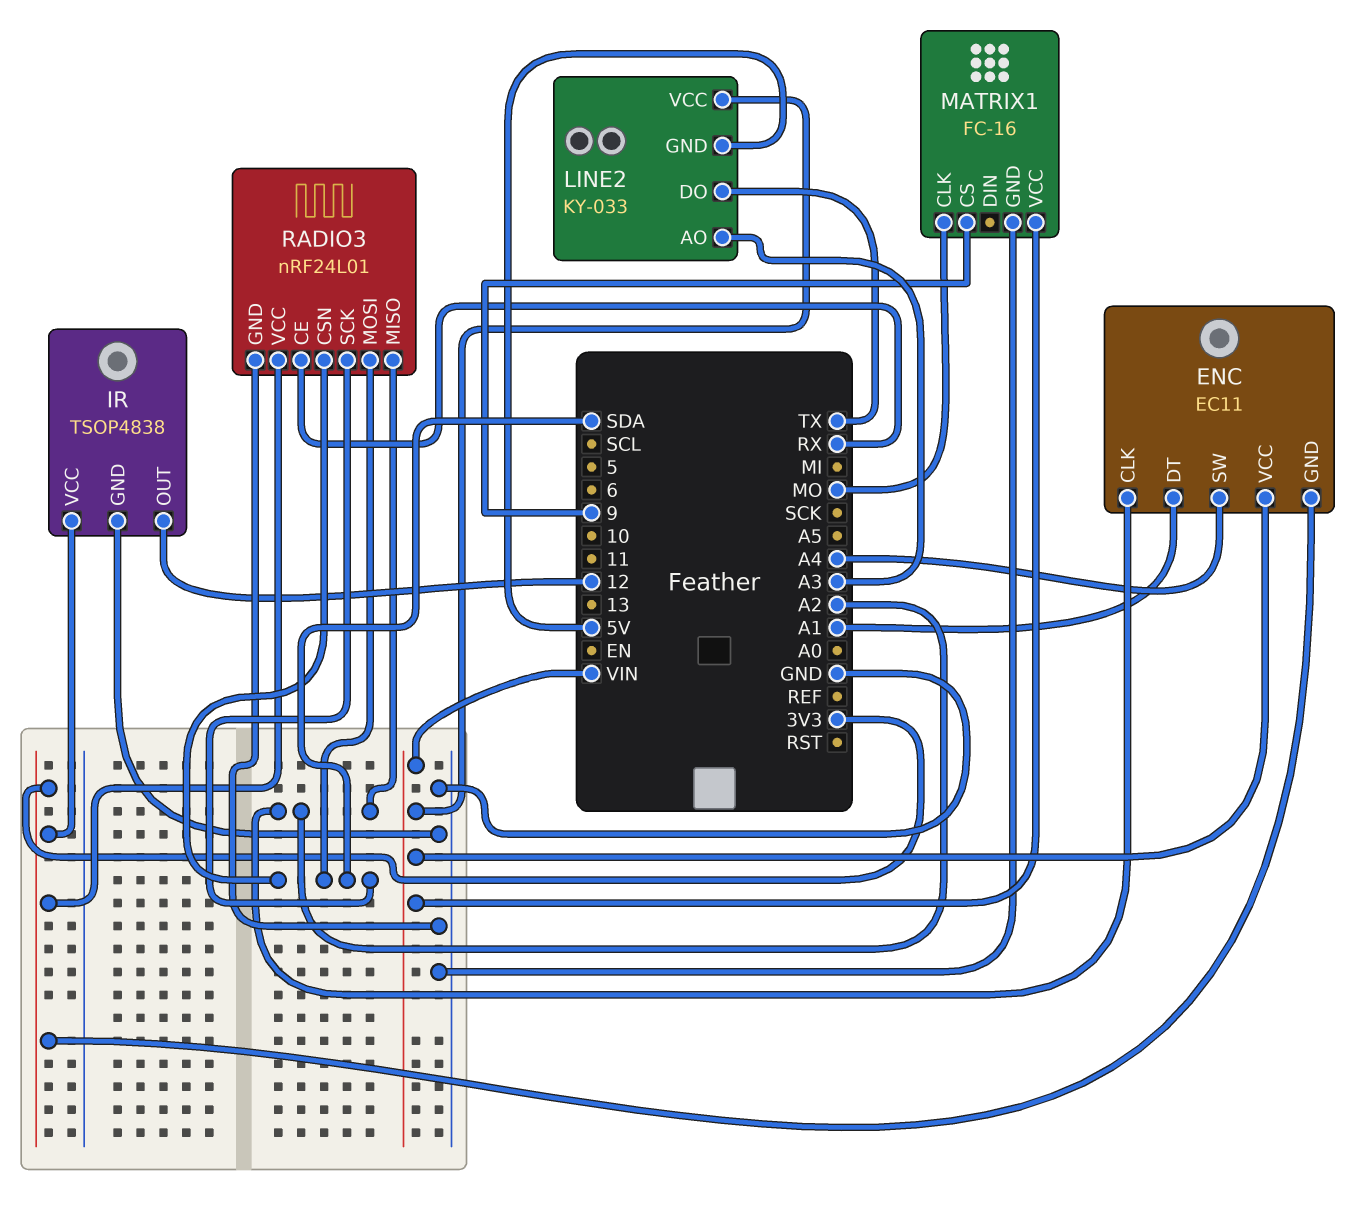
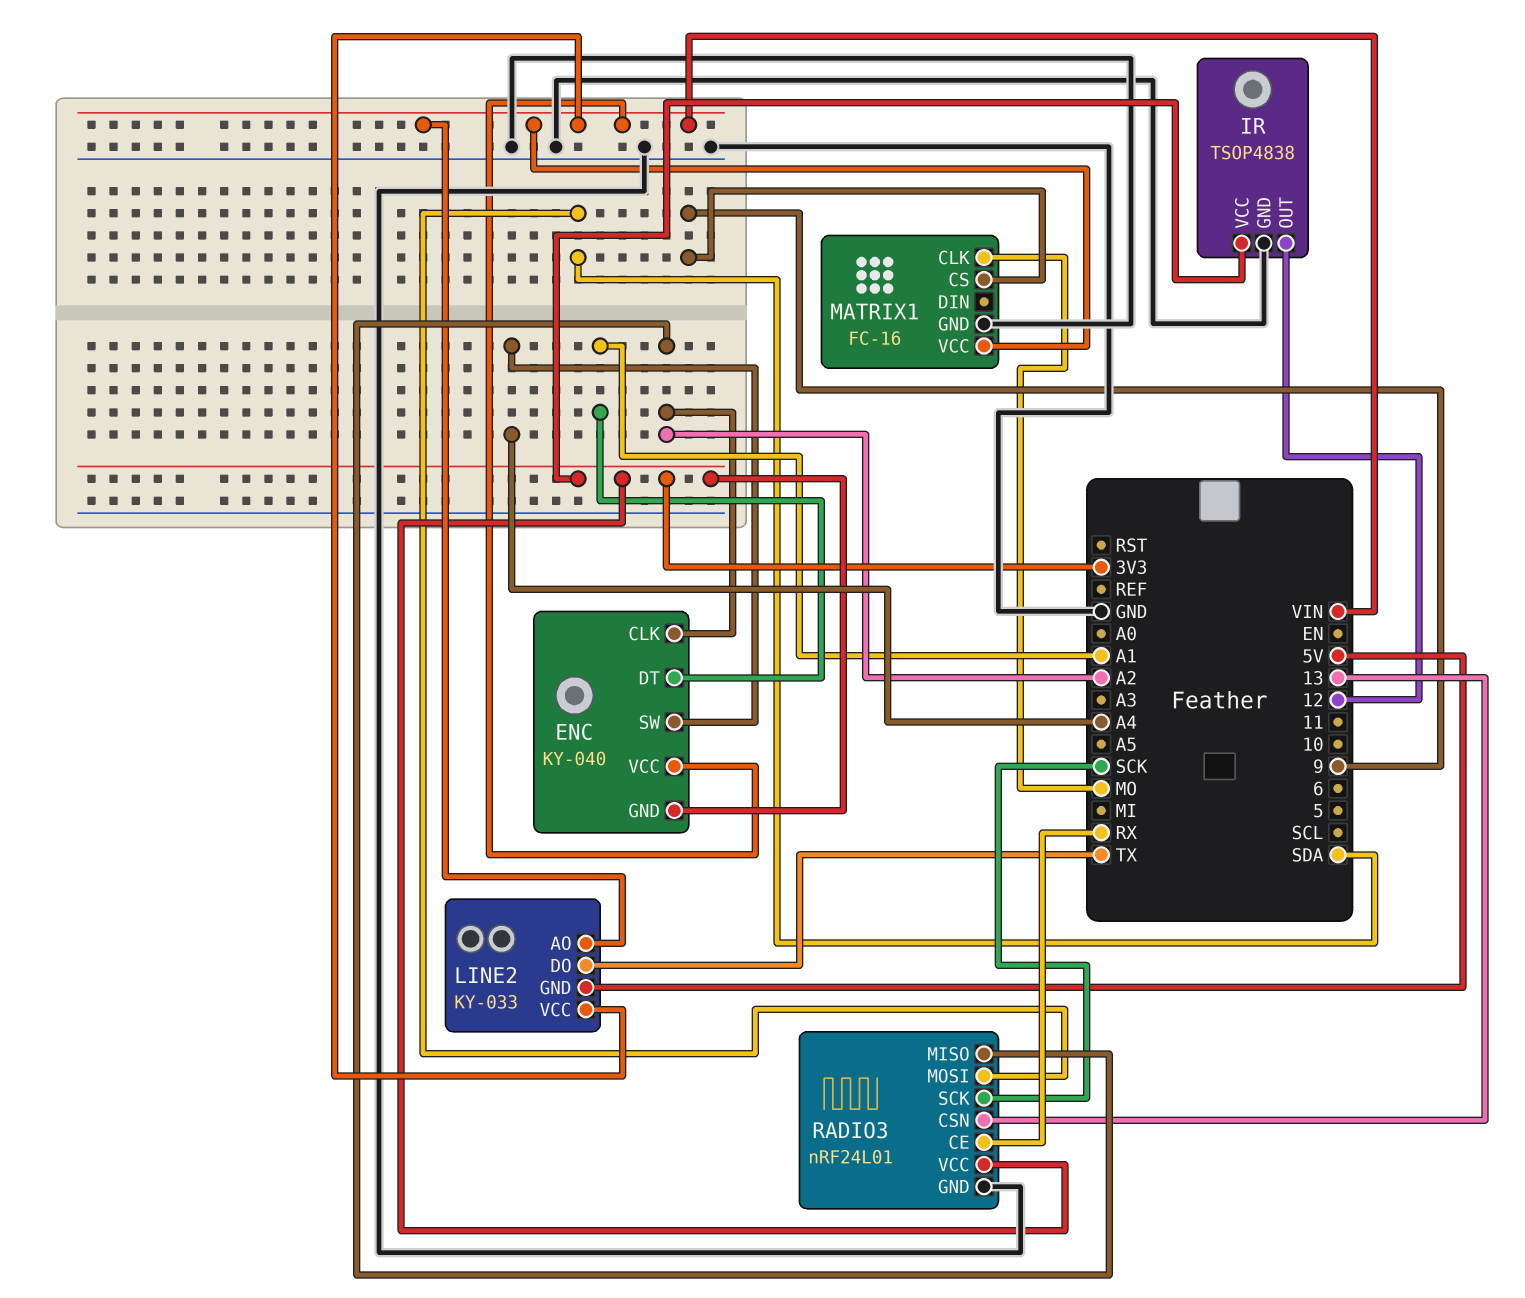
ENC: EC11 -> KY-040
LINE2 pin AO: A3 -> VIN
RADIO3 pin CSN: SDA -> 13
RADIO3 pin SCK: SDA -> SCK

